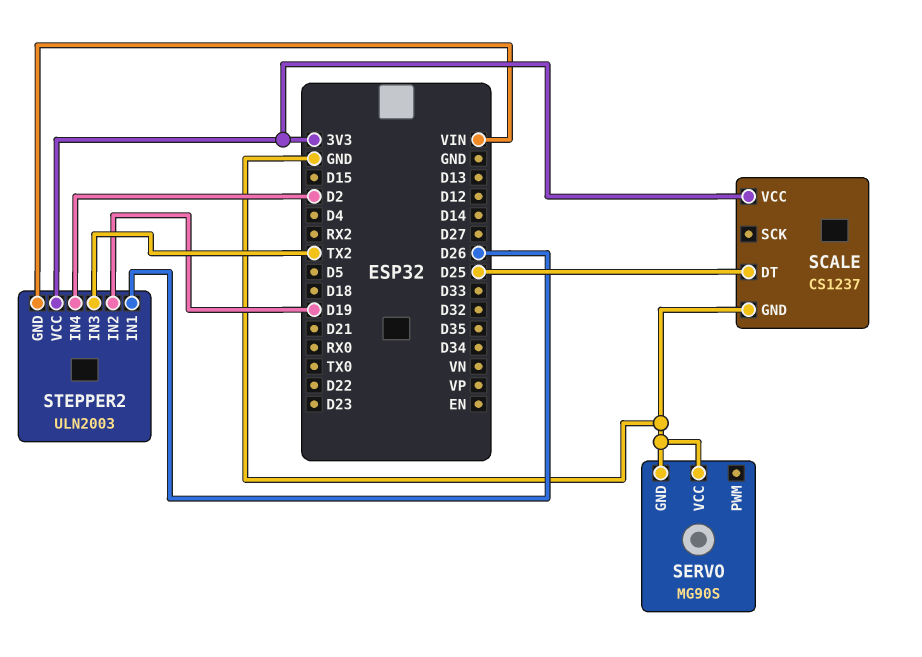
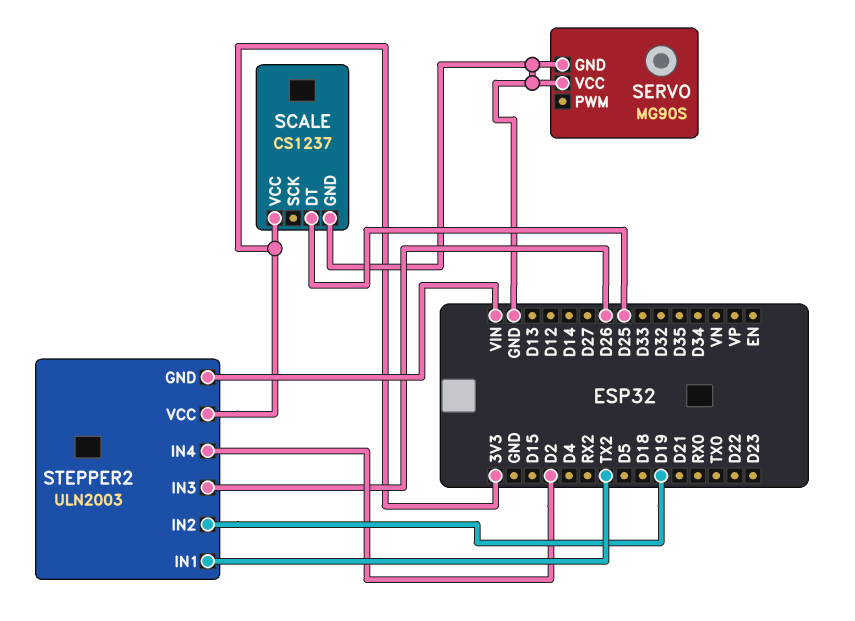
STEPPER2 pin IN1: D26 -> TX2
STEPPER2 pin IN3: TX2 -> D26

